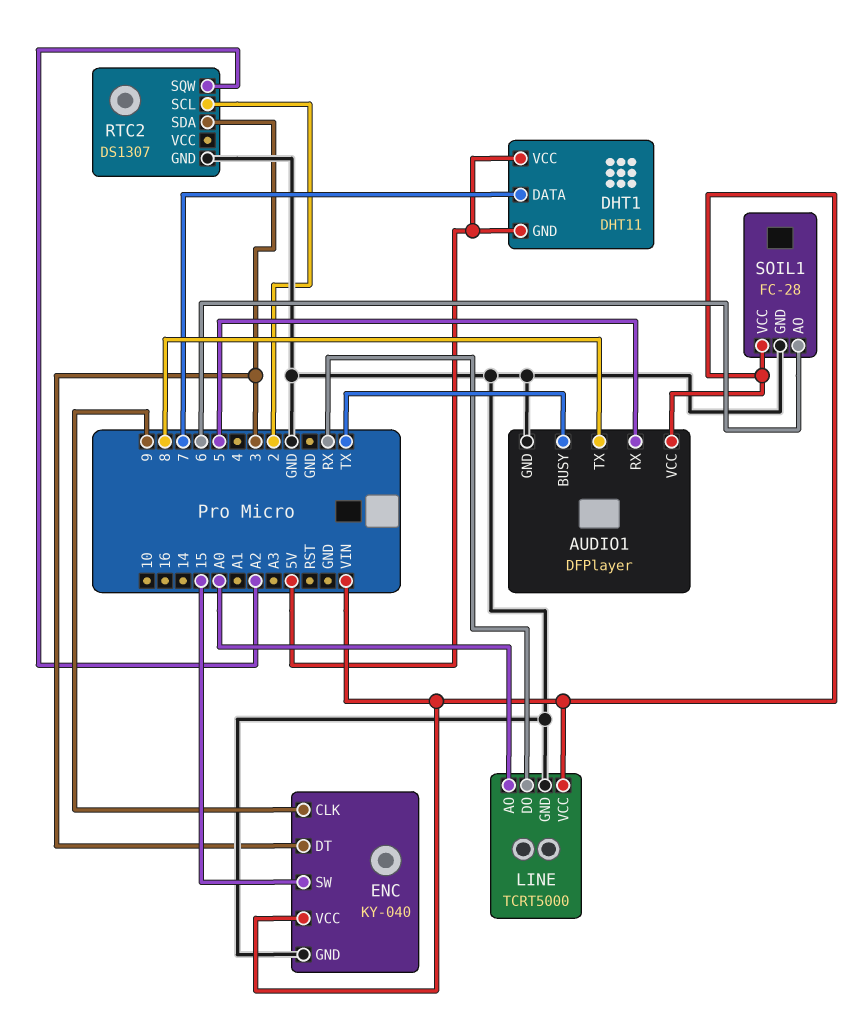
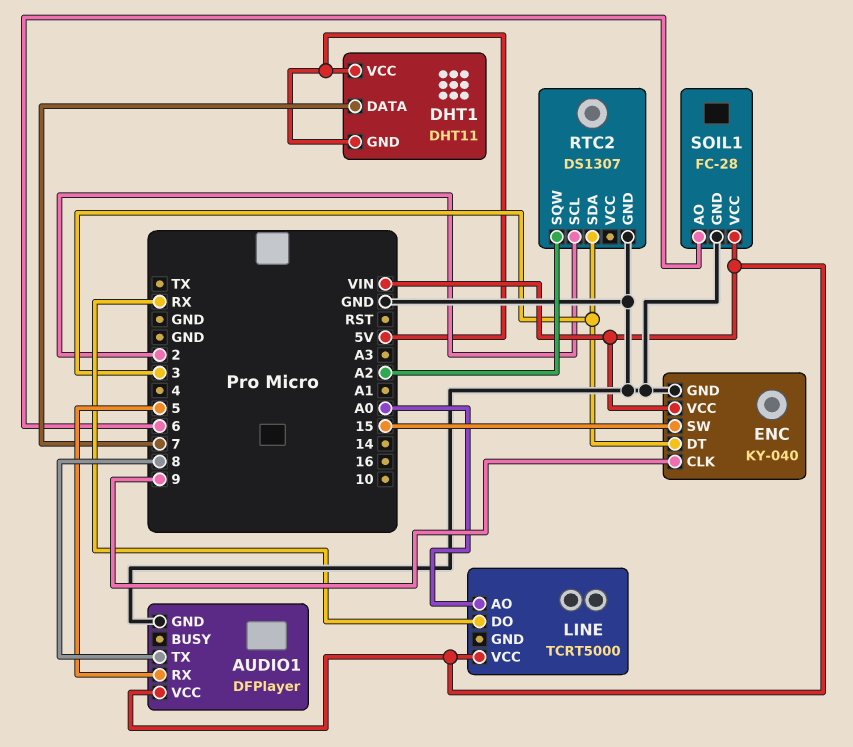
AUDIO1 pin BUSY: TX -> none
LINE pin GND: GND -> none

